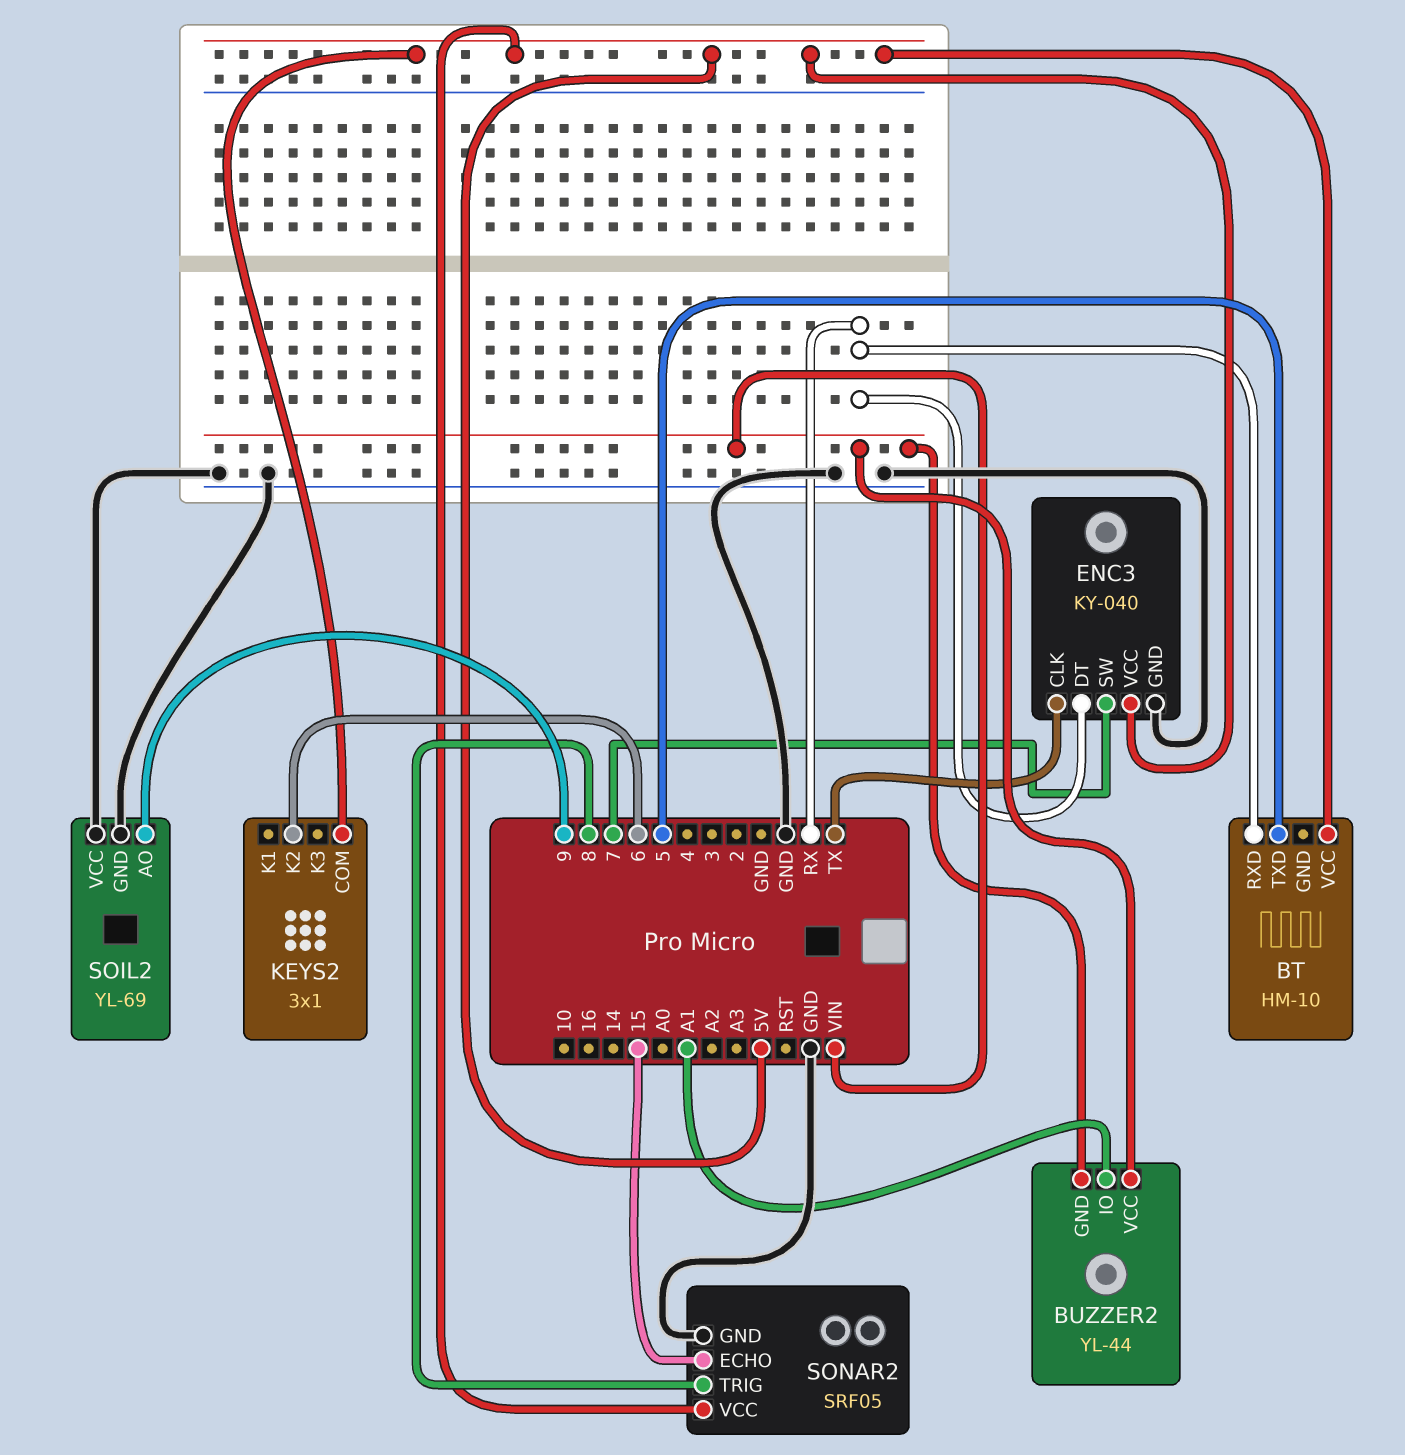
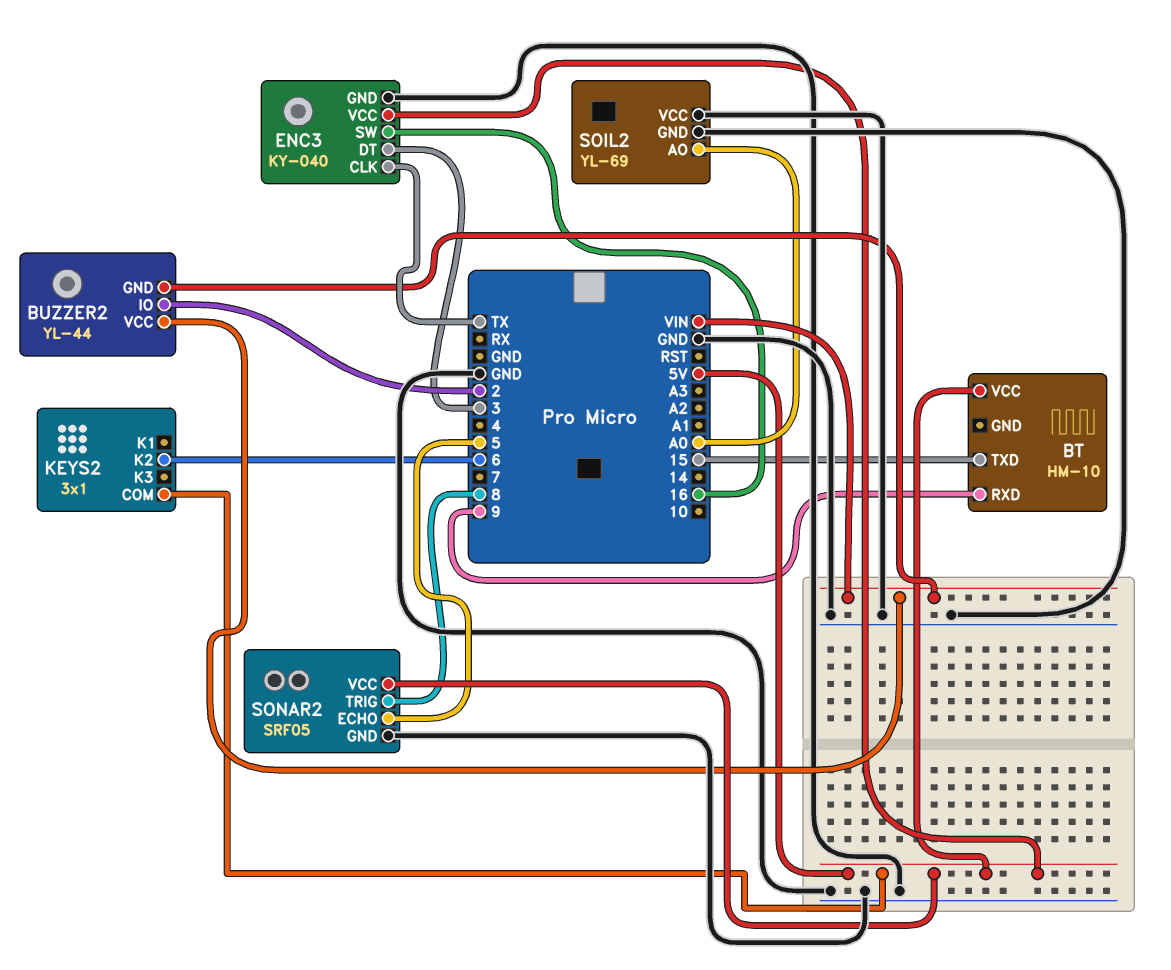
BT pin RXD: RX -> 9
BT pin TXD: 5 -> 15
BUZZER2 pin IO: A1 -> 2
ENC3 pin DT: RX -> 3
ENC3 pin SW: 7 -> 16
SOIL2 pin AO: 9 -> A0
SONAR2 pin ECHO: 15 -> 5

